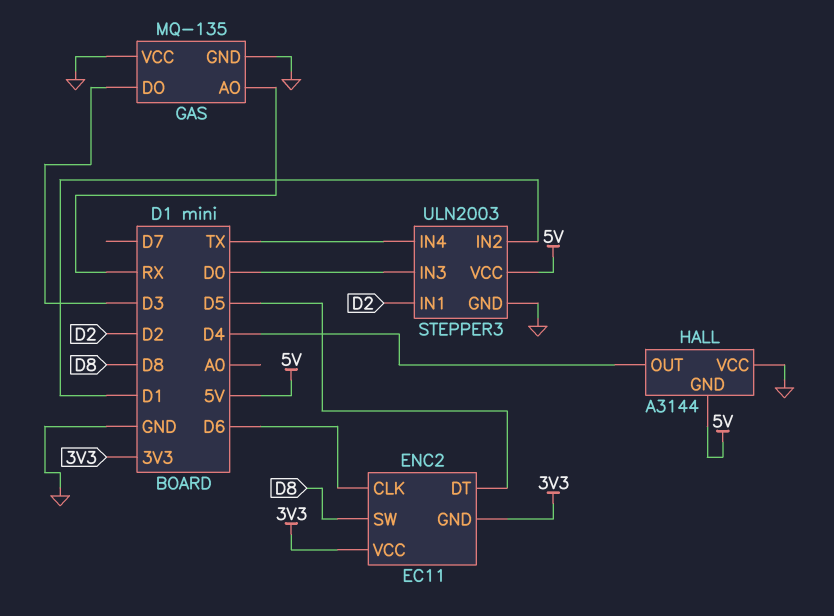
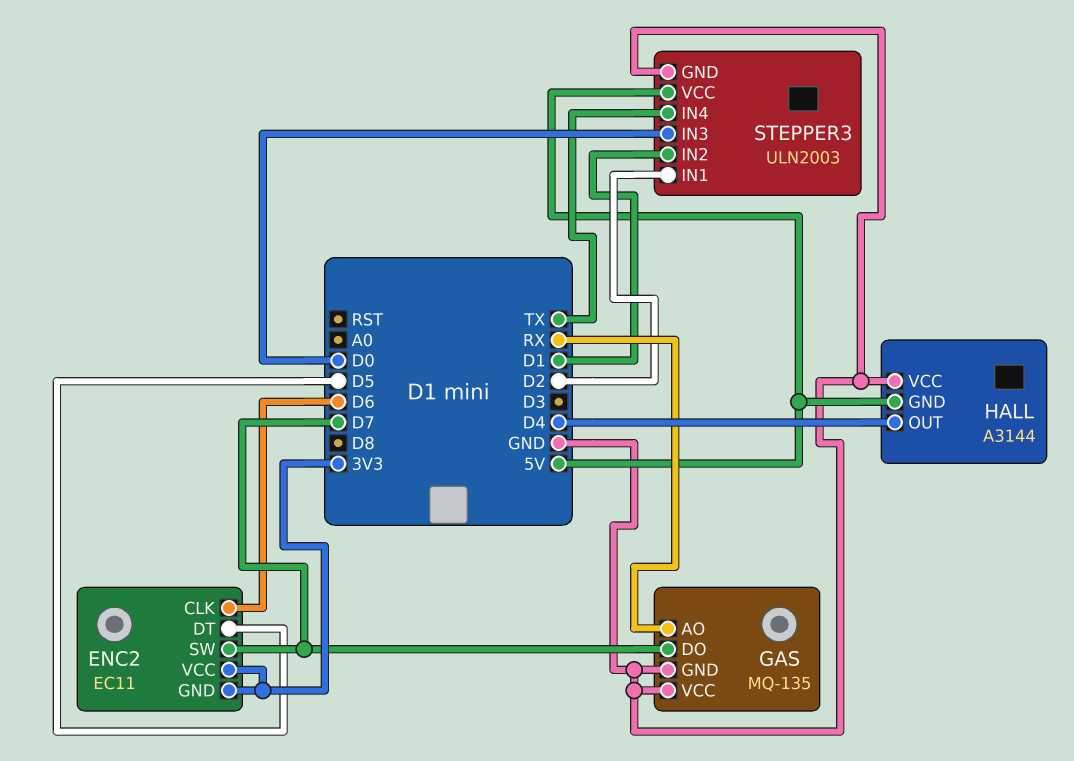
ENC2 pin SW: D8 -> D7
GAS pin DO: D3 -> D7

